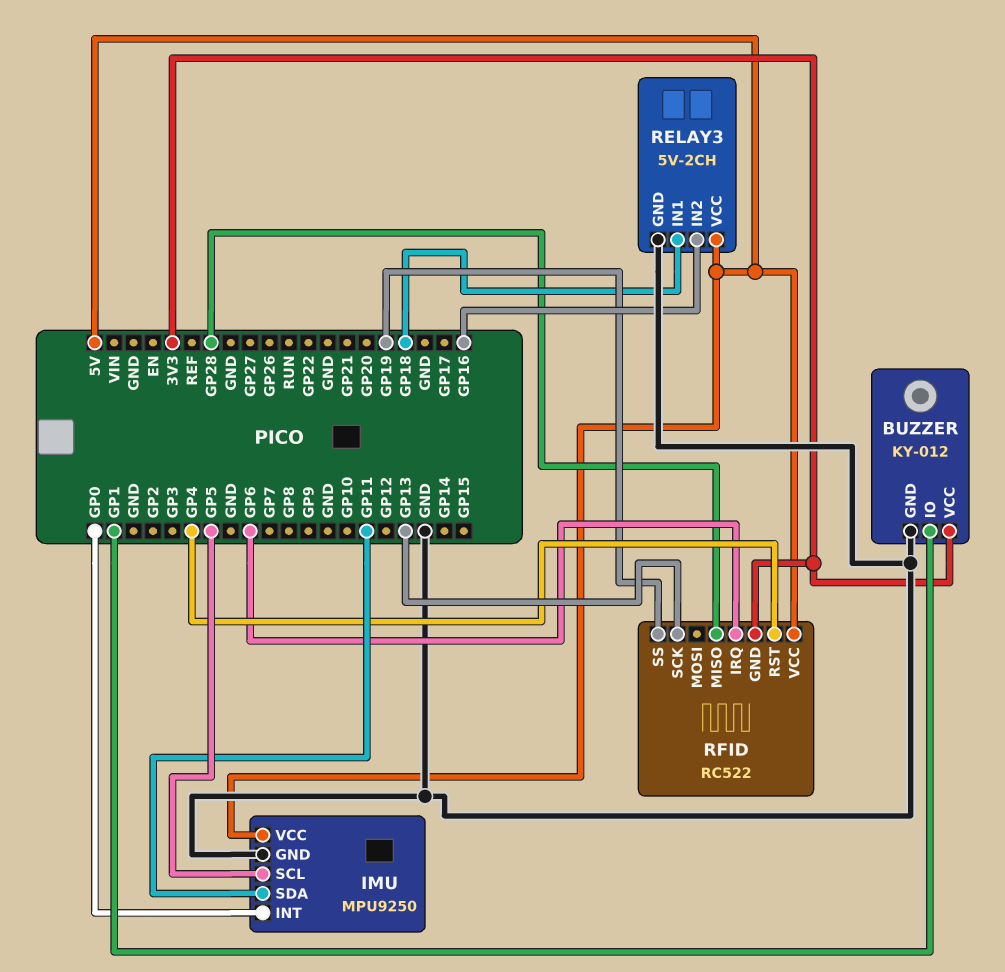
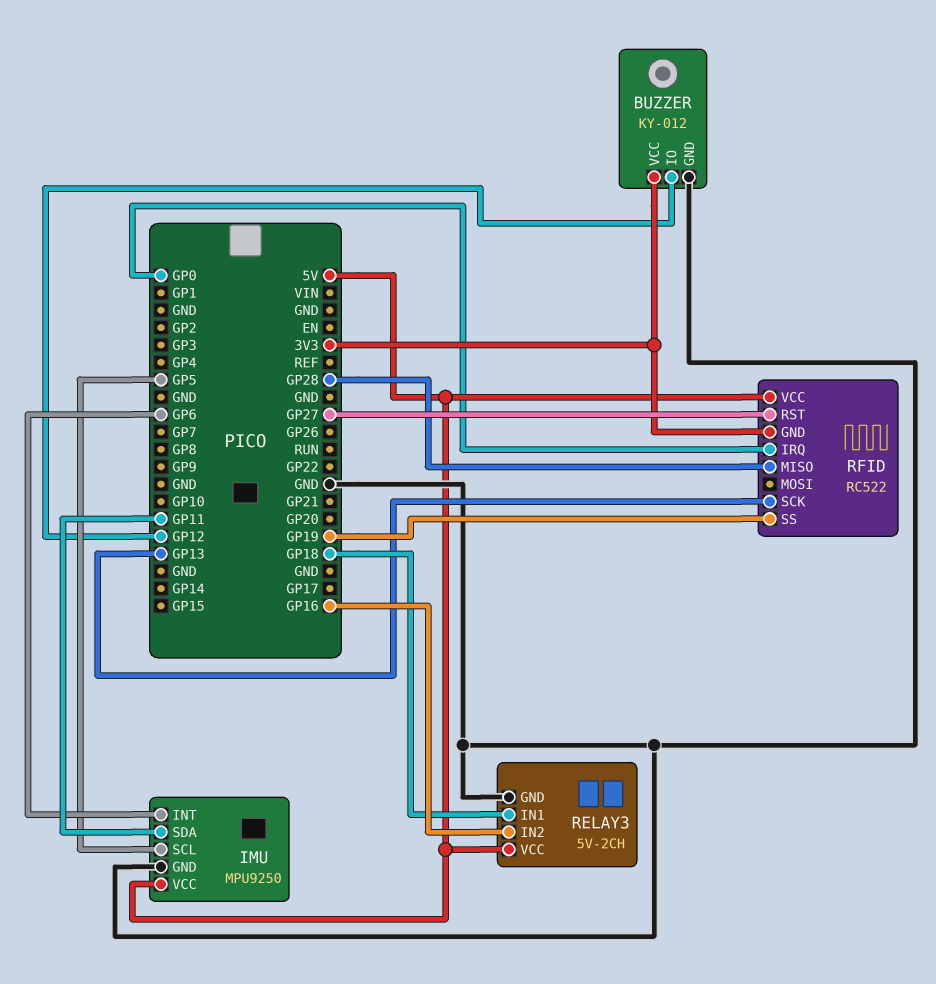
BUZZER pin IO: GP1 -> GP12
IMU pin INT: GP0 -> GP6
RFID pin IRQ: GP6 -> GP0
RFID pin RST: GP4 -> GP27

